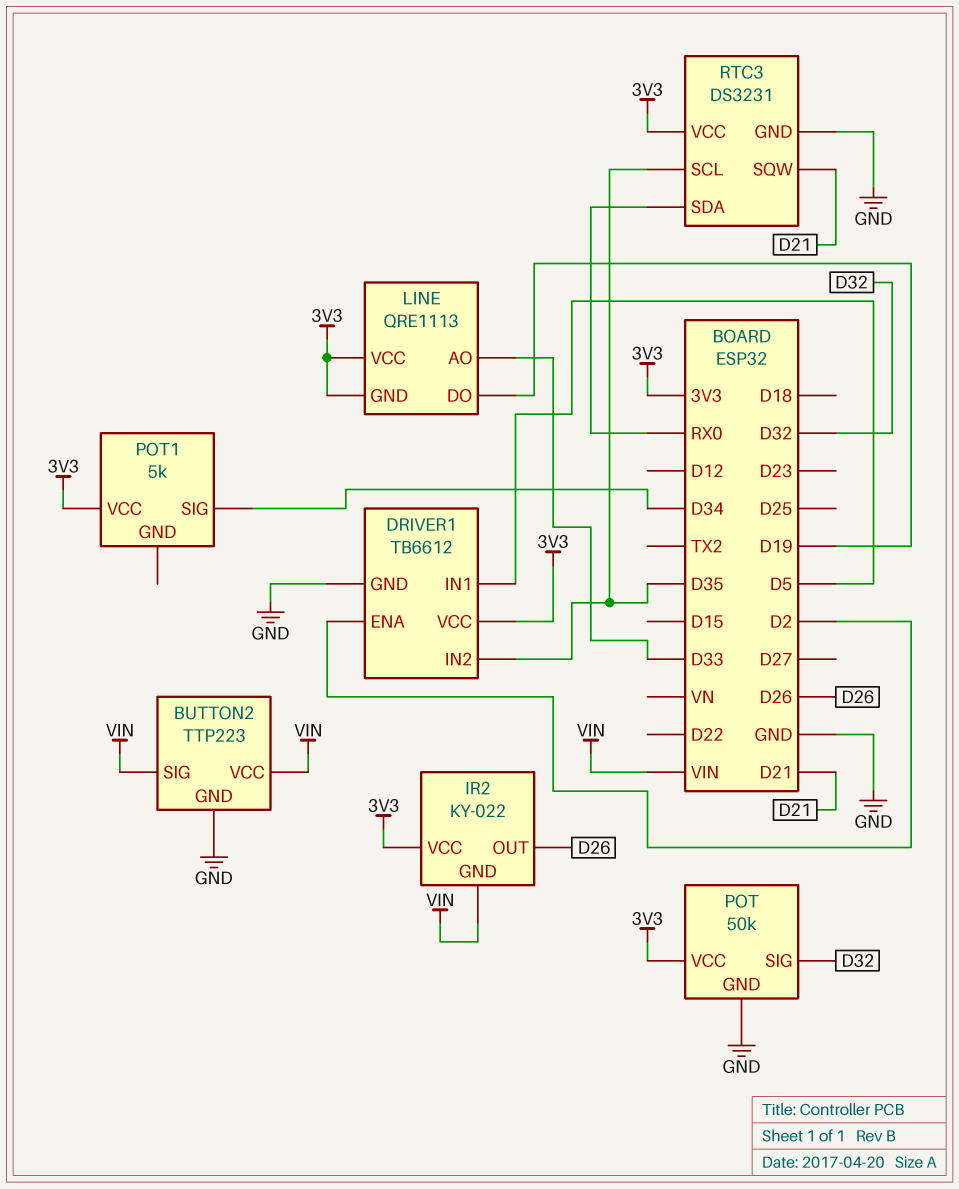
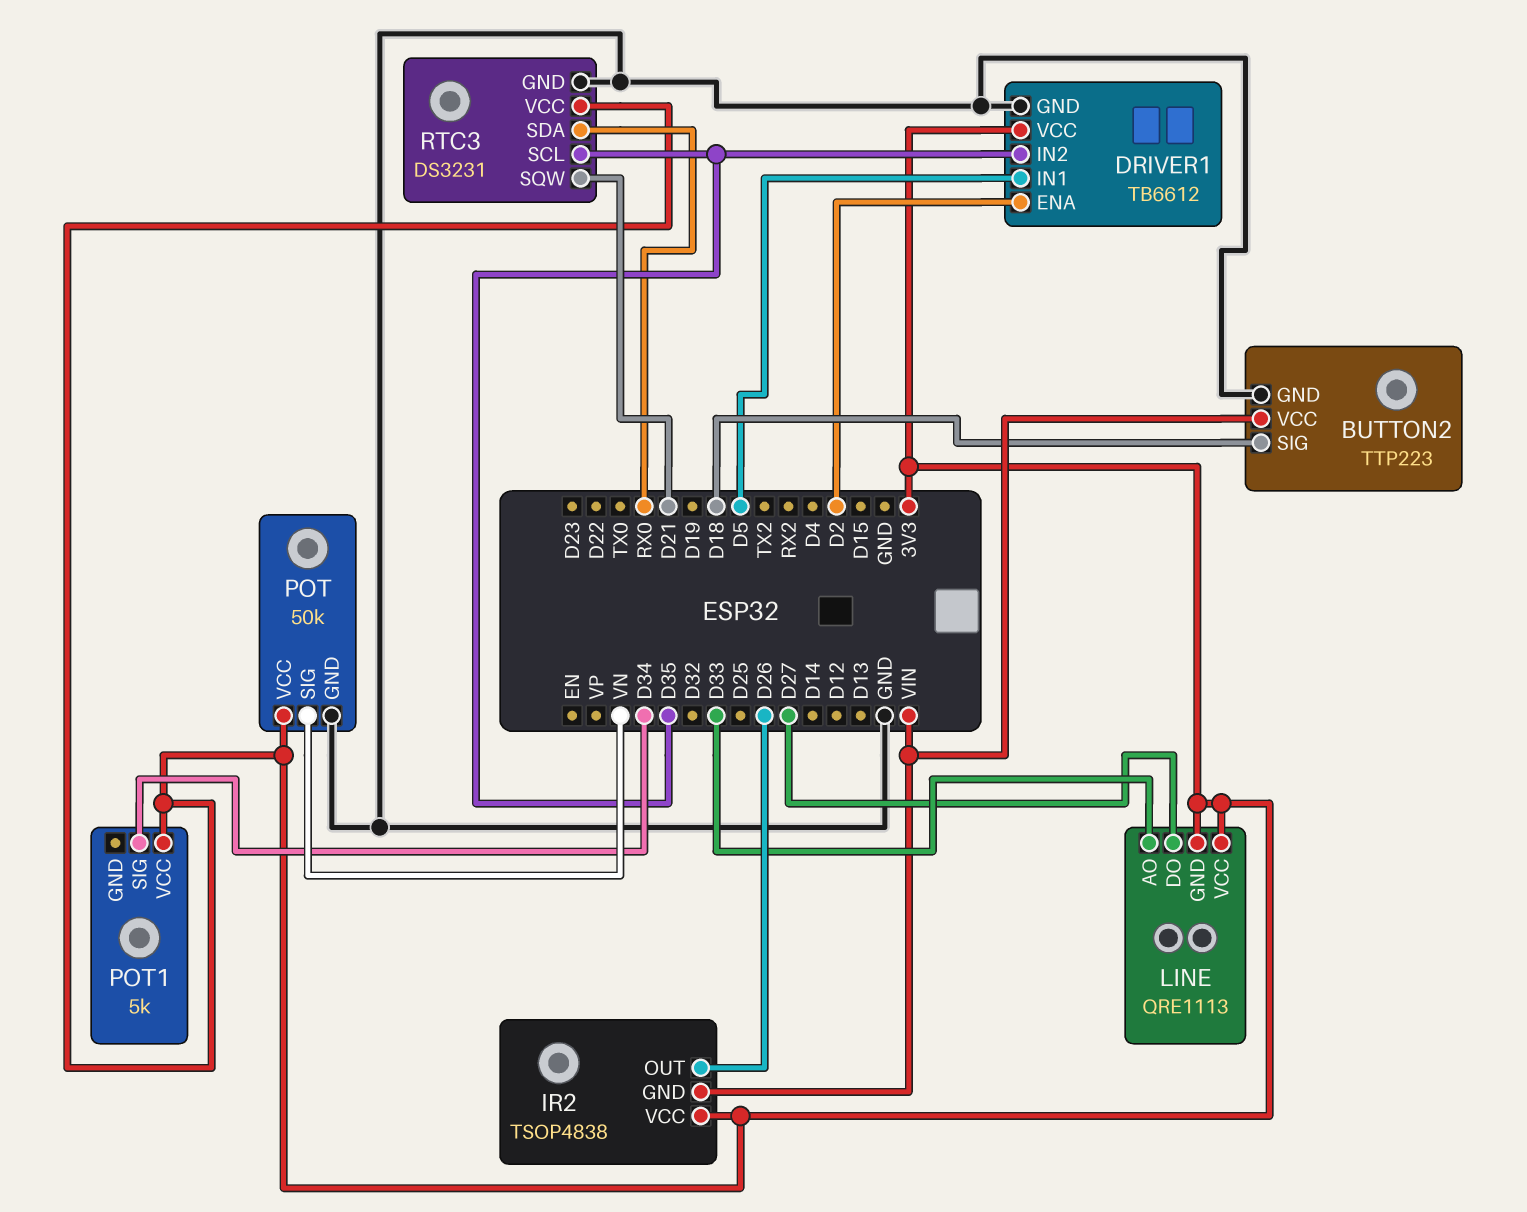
BUTTON2 pin SIG: VIN -> D18
IR2: KY-022 -> TSOP4838
LINE pin DO: D19 -> D27
POT pin SIG: D32 -> VN

